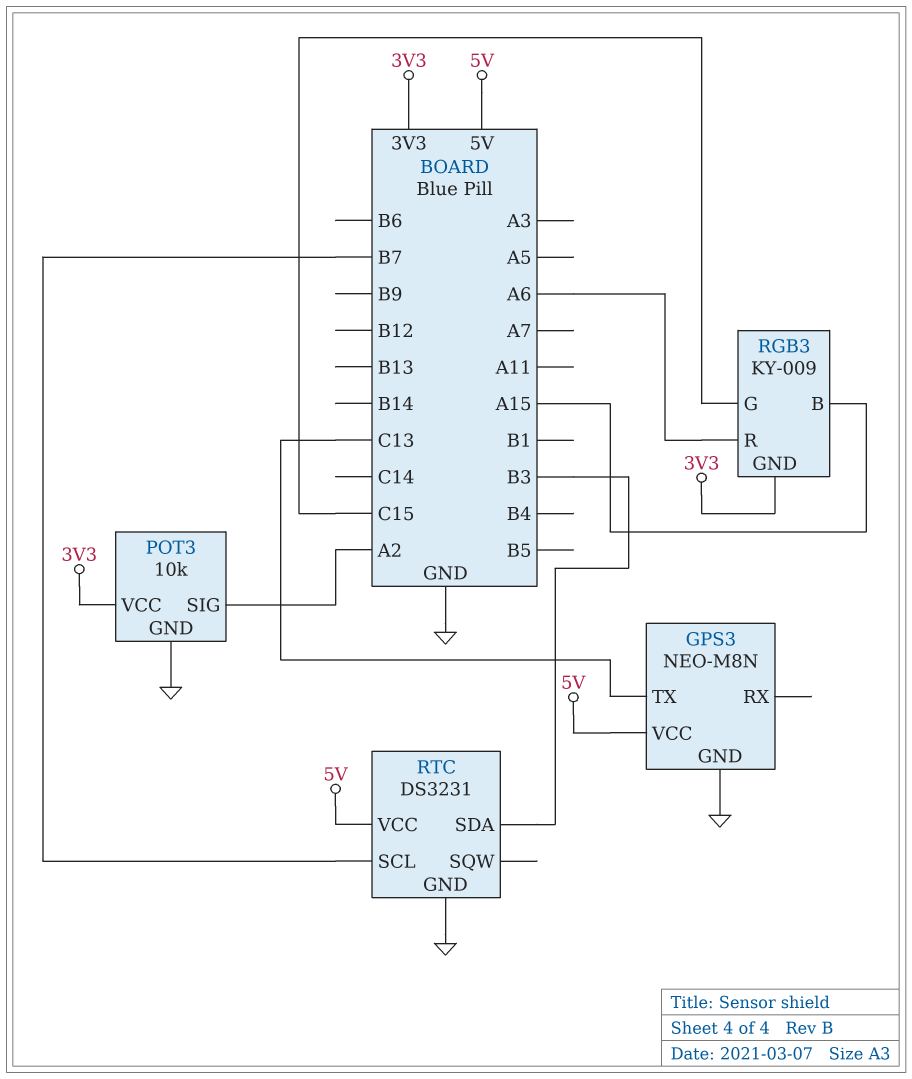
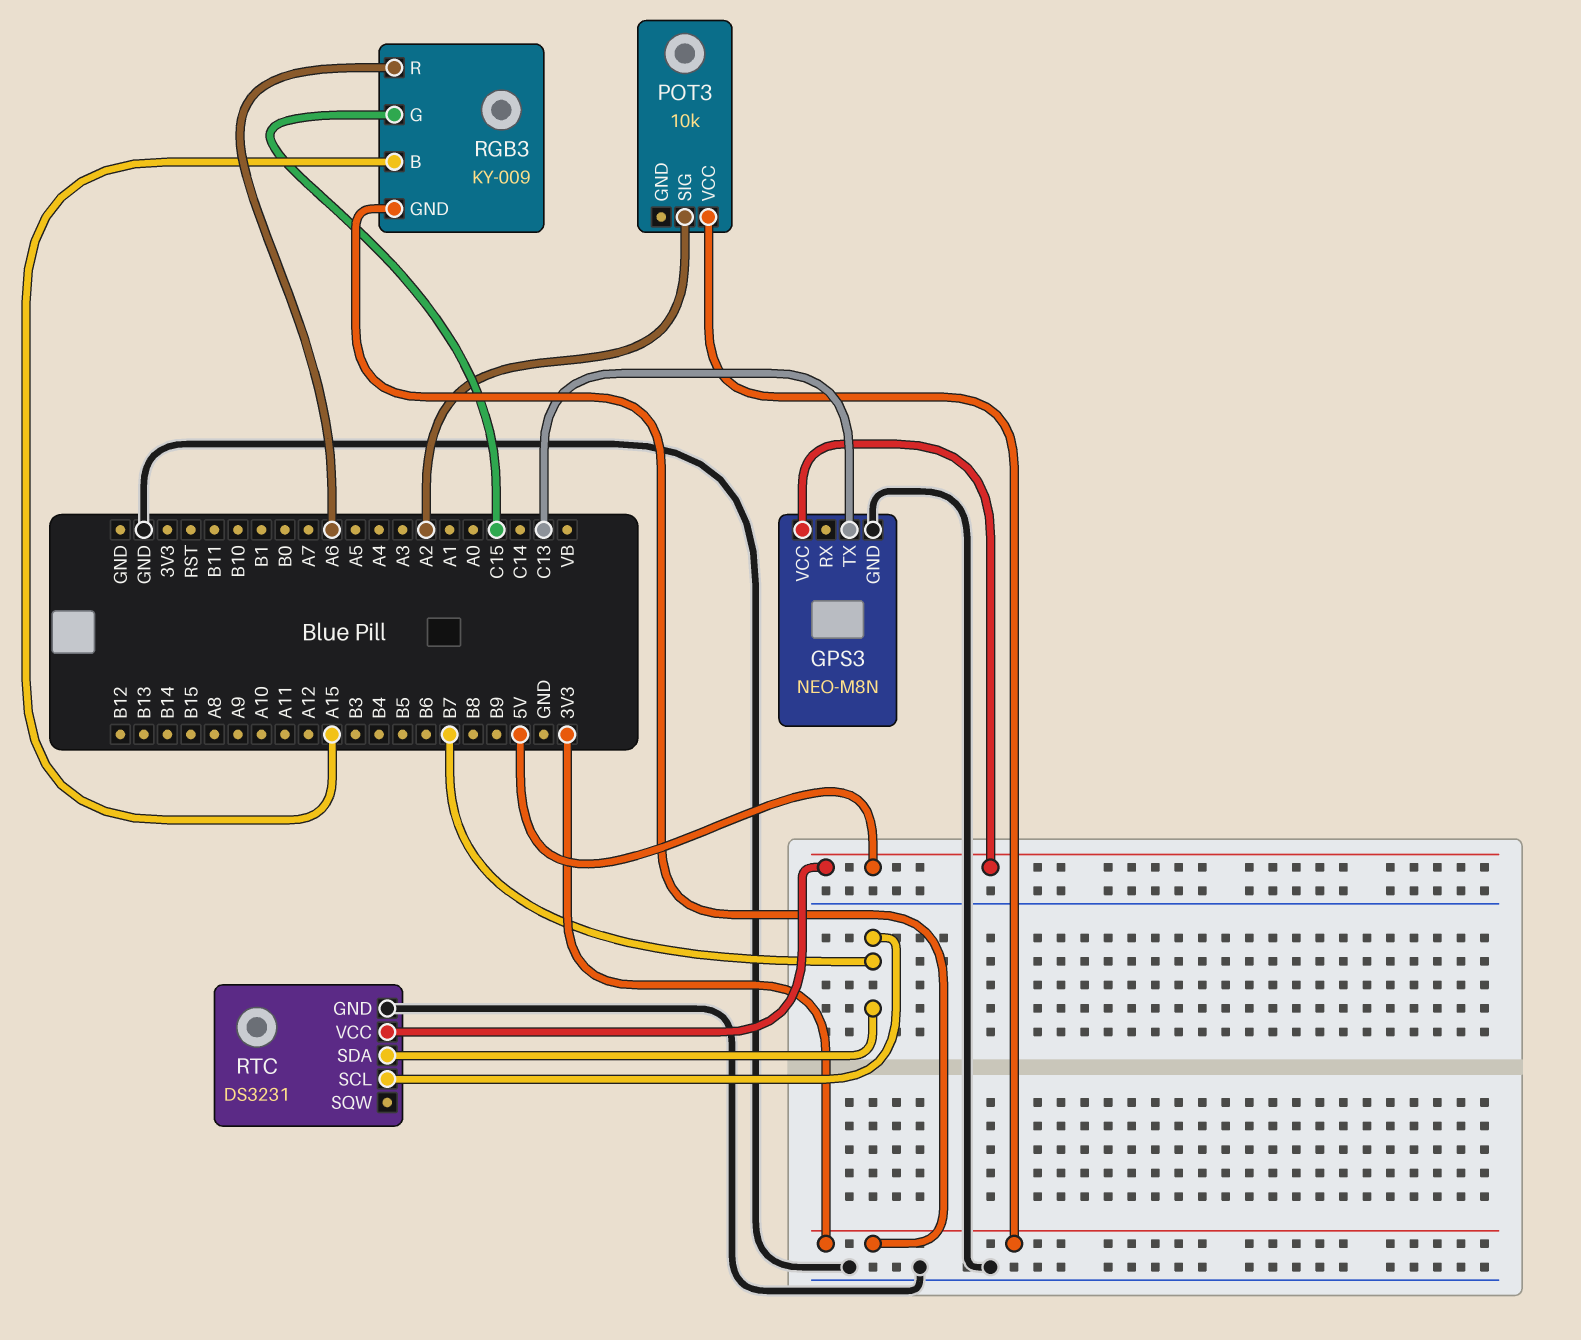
POT3 pin GND: GND -> none
RTC pin SDA: B3 -> B7

